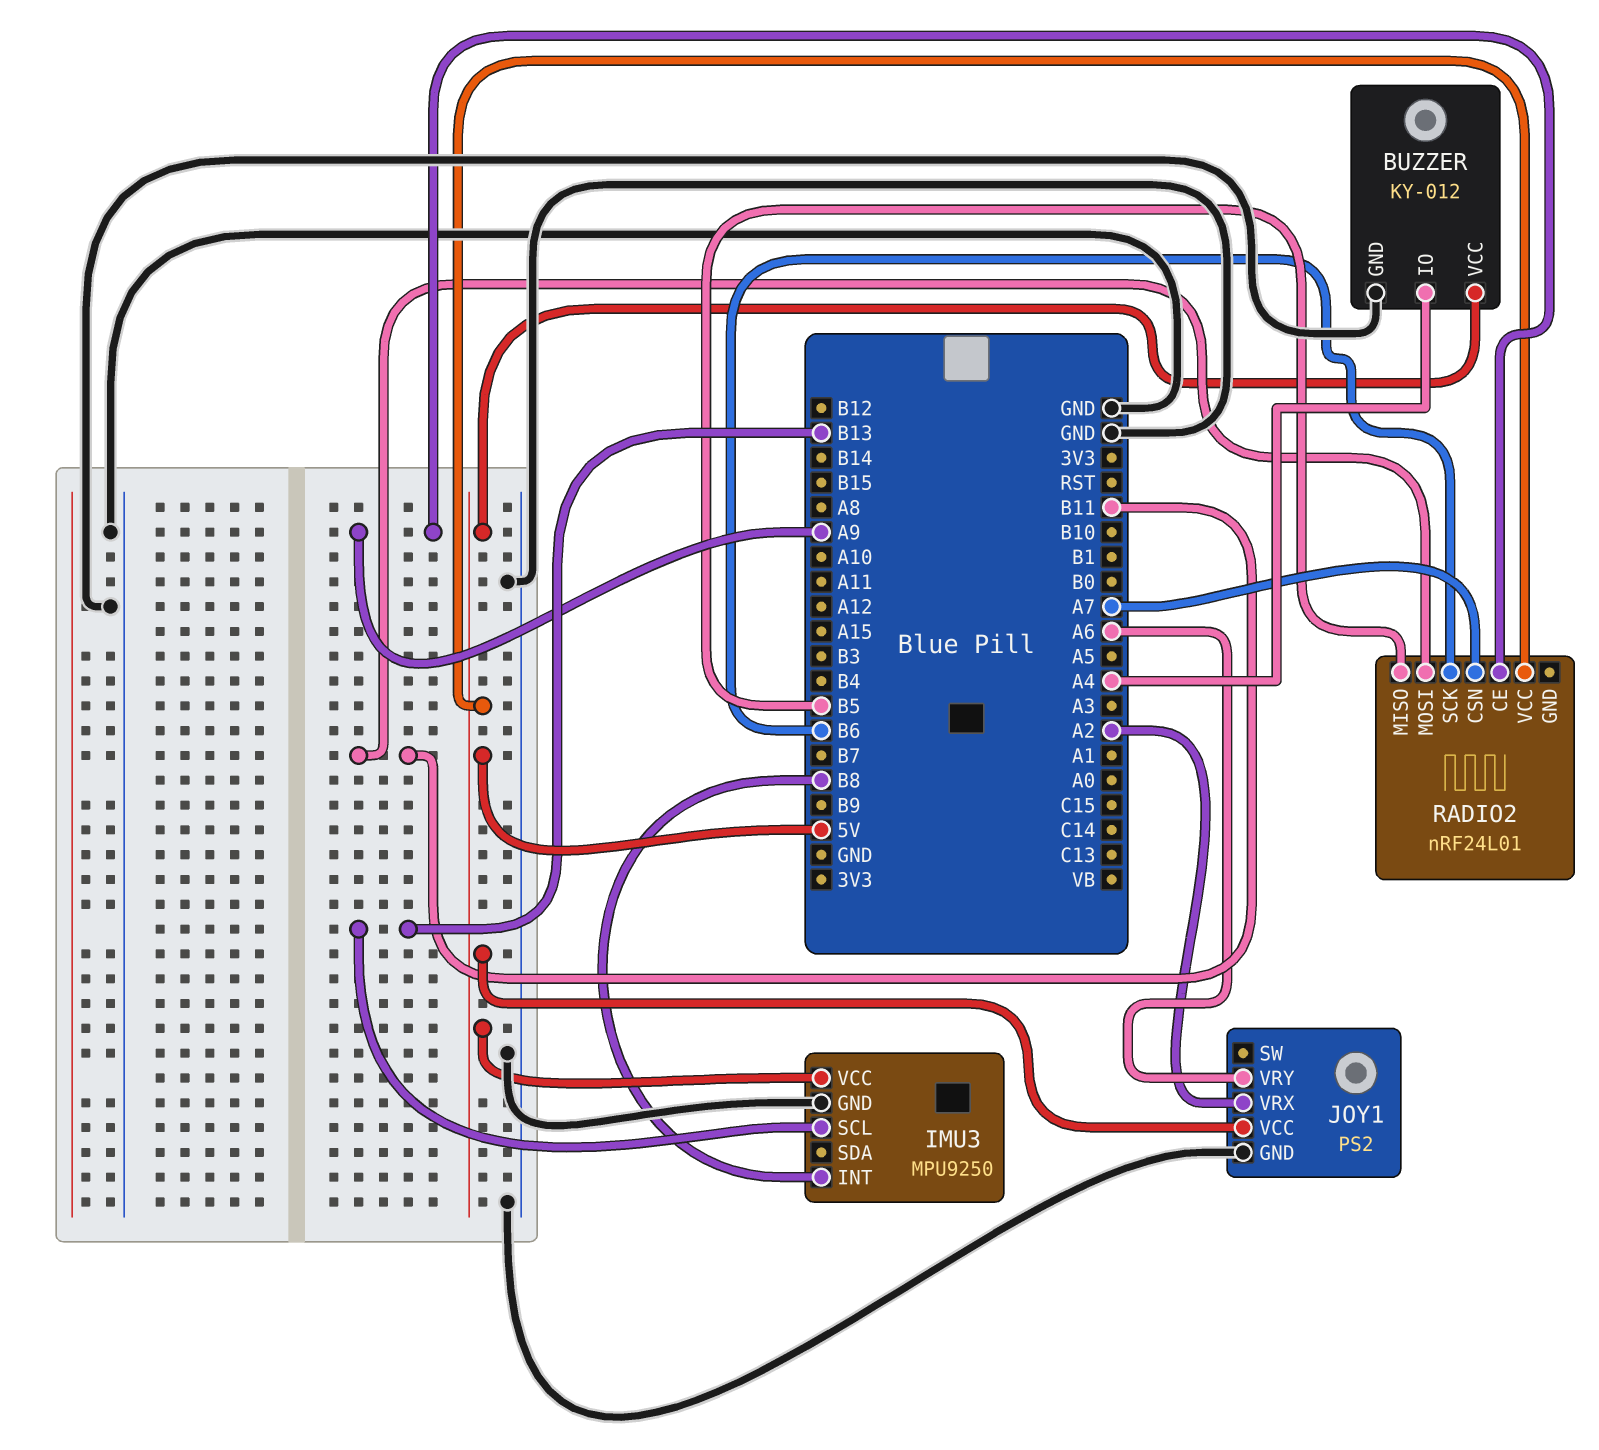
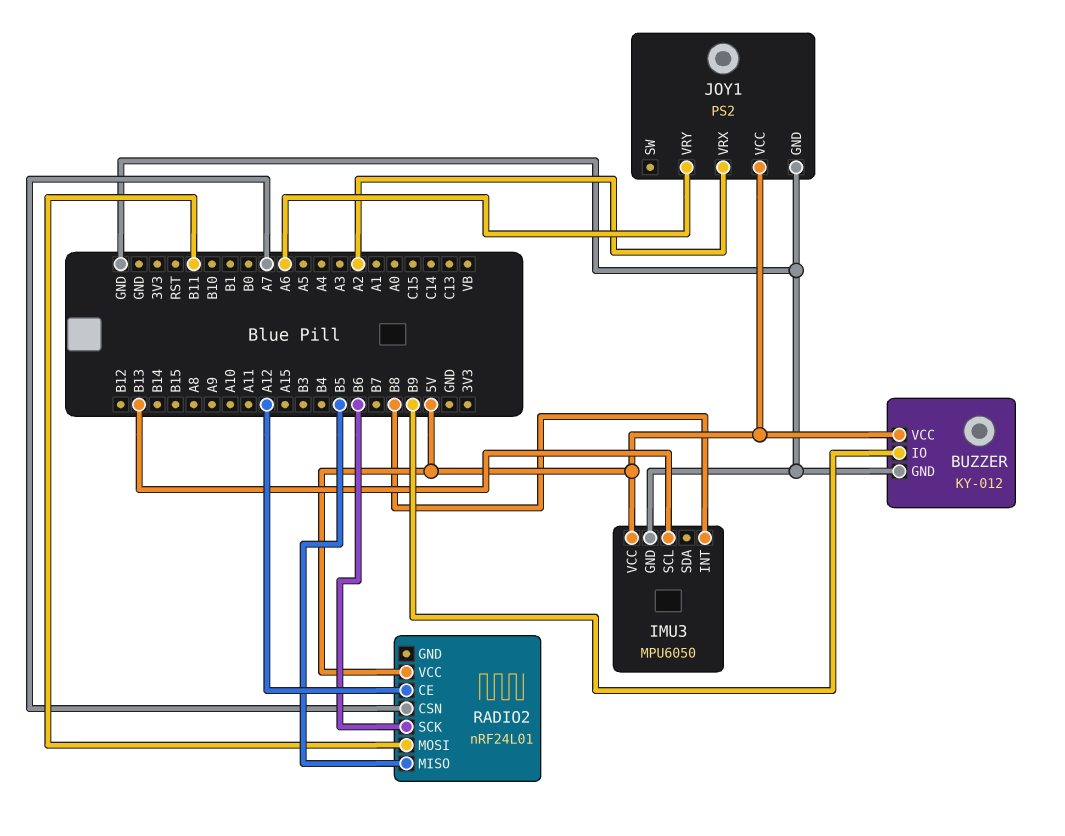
BUZZER pin IO: A4 -> B9
IMU3: MPU9250 -> MPU6050
RADIO2 pin CE: A9 -> A12

